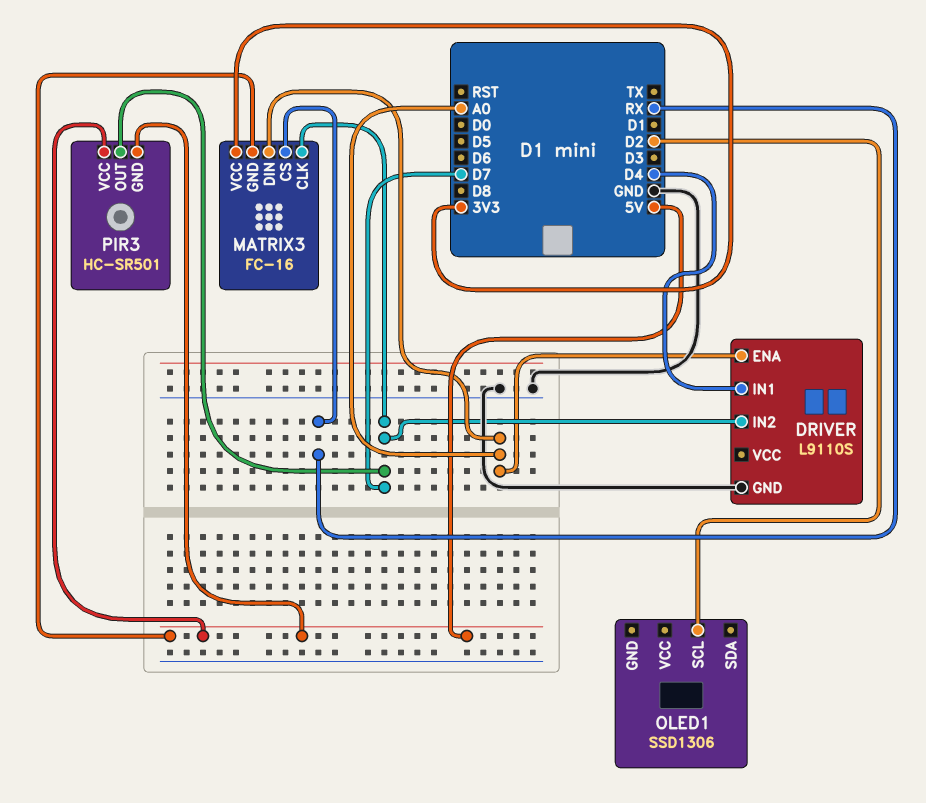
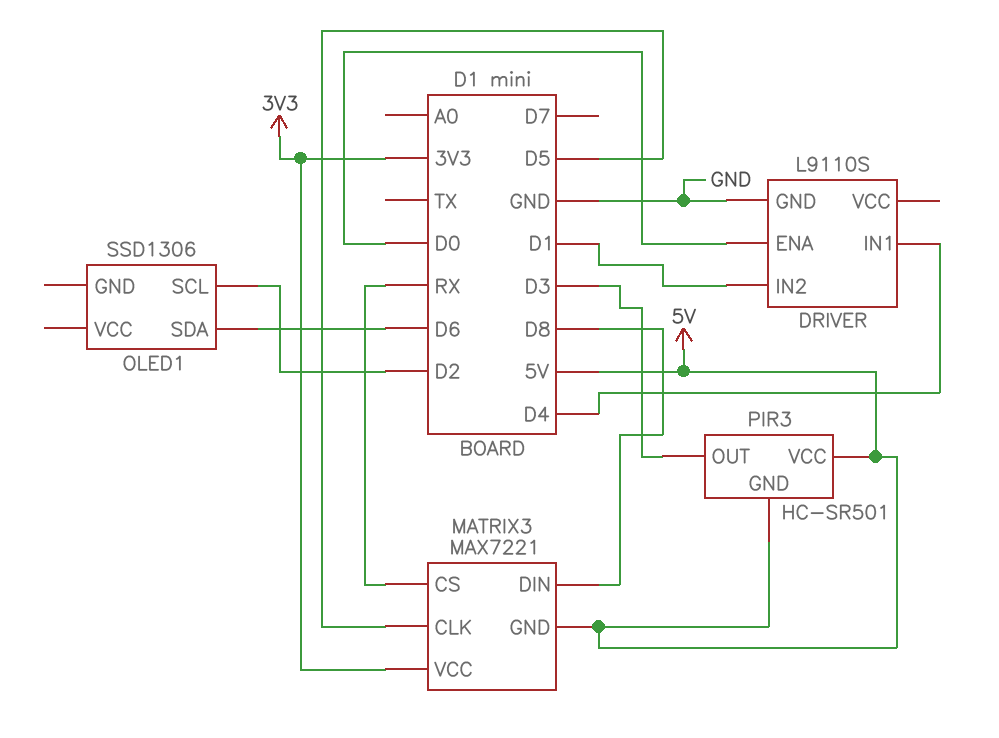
DRIVER pin ENA: A0 -> D0
DRIVER pin IN2: D7 -> D1
MATRIX3: FC-16 -> MAX7221
MATRIX3 pin CLK: D7 -> D5
MATRIX3 pin DIN: A0 -> D8
OLED1 pin SDA: none -> D6
PIR3 pin OUT: D7 -> D3

